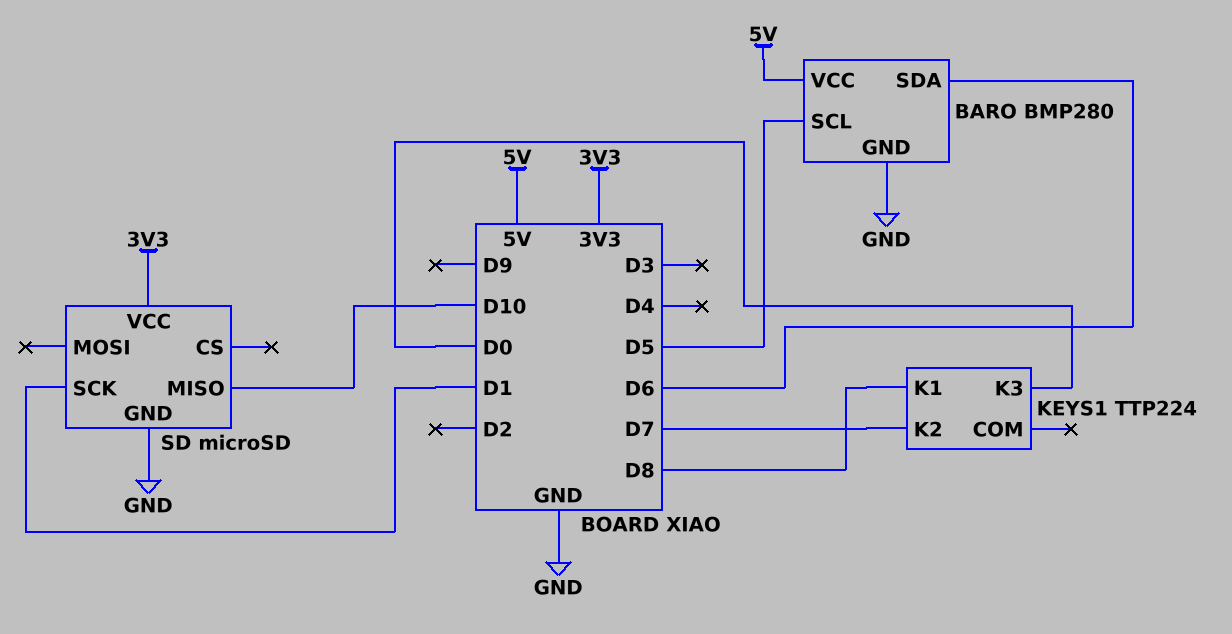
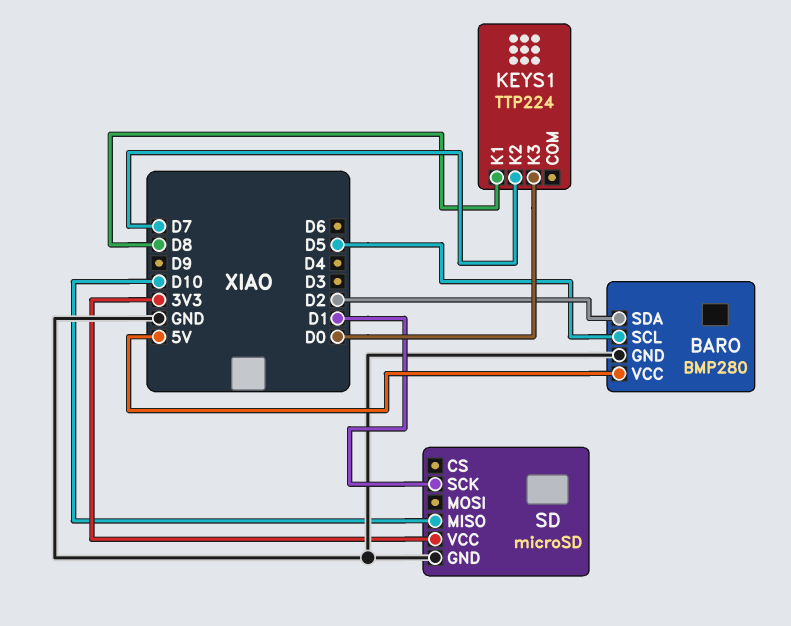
BARO pin SDA: D6 -> D2

